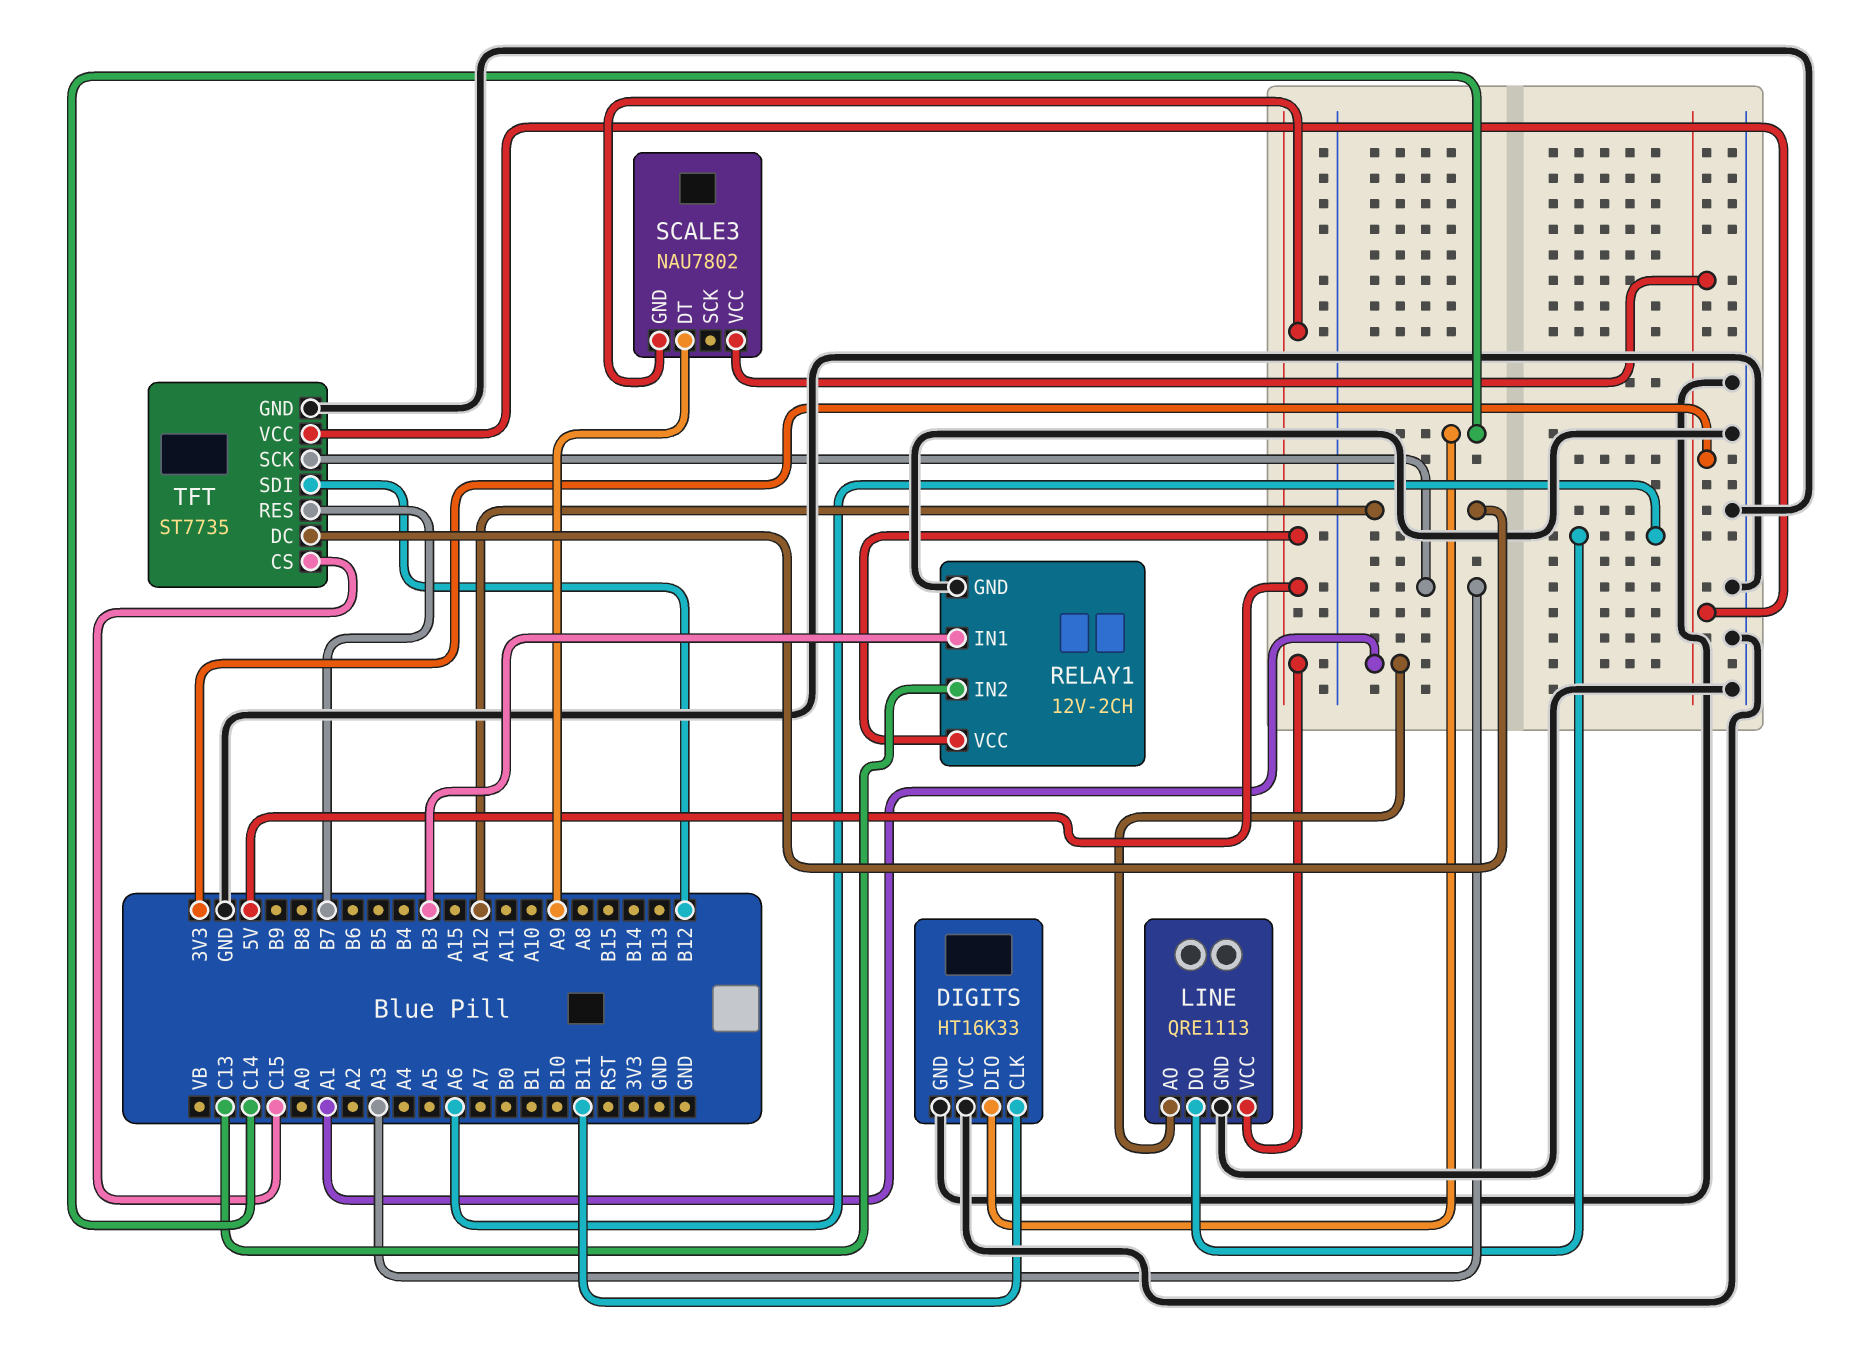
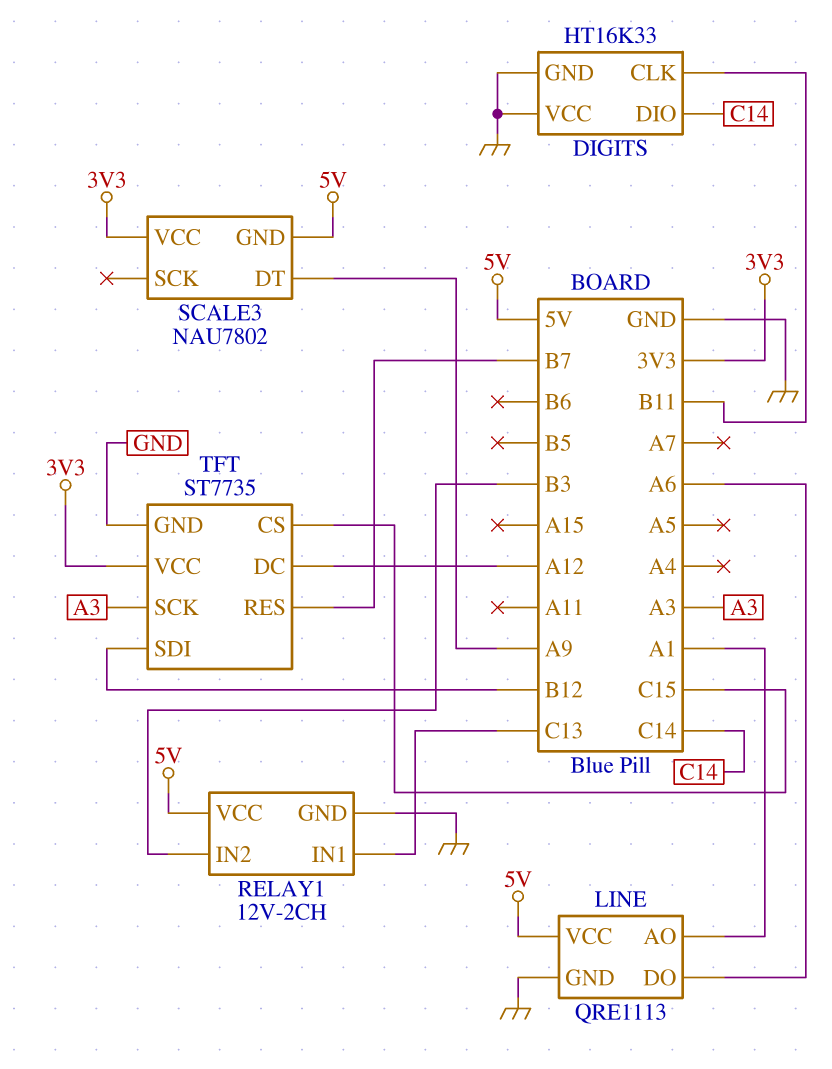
RELAY1 pin IN1: B3 -> C13
RELAY1 pin IN2: C13 -> B3

